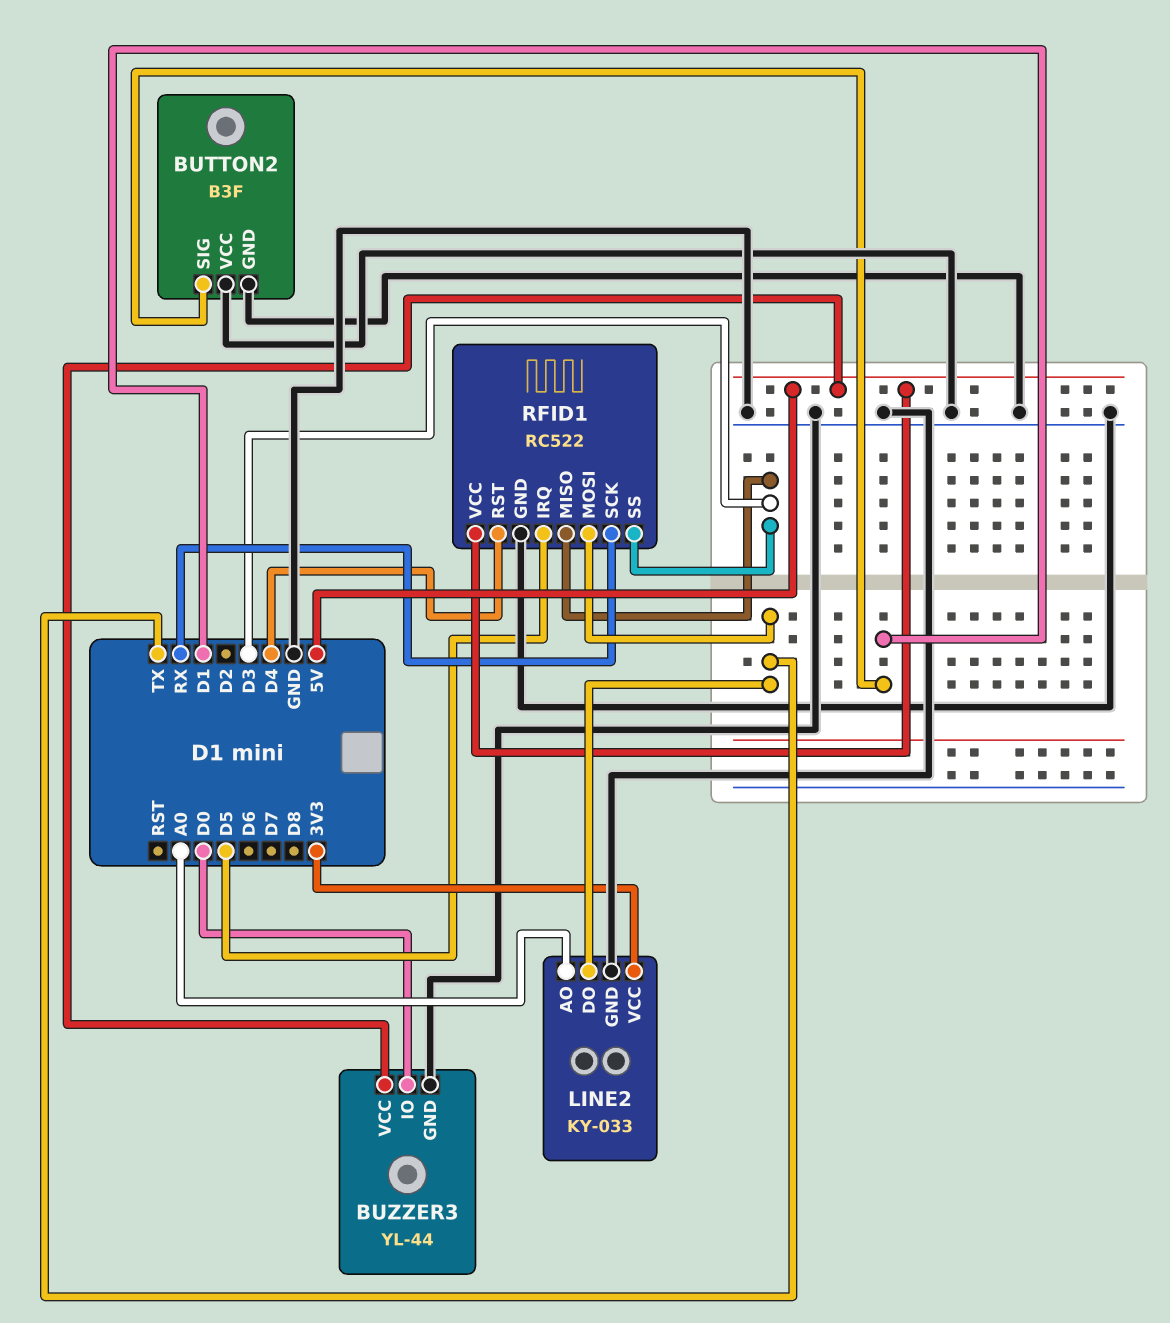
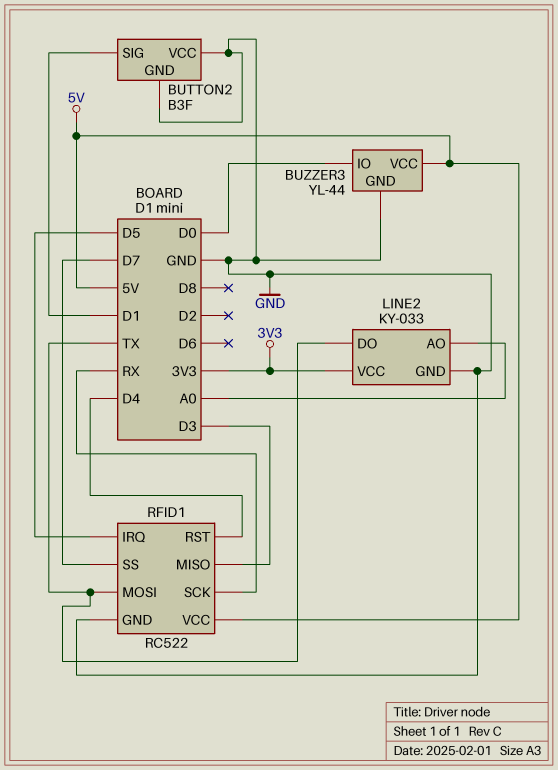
RFID1 pin SS: D3 -> D7

